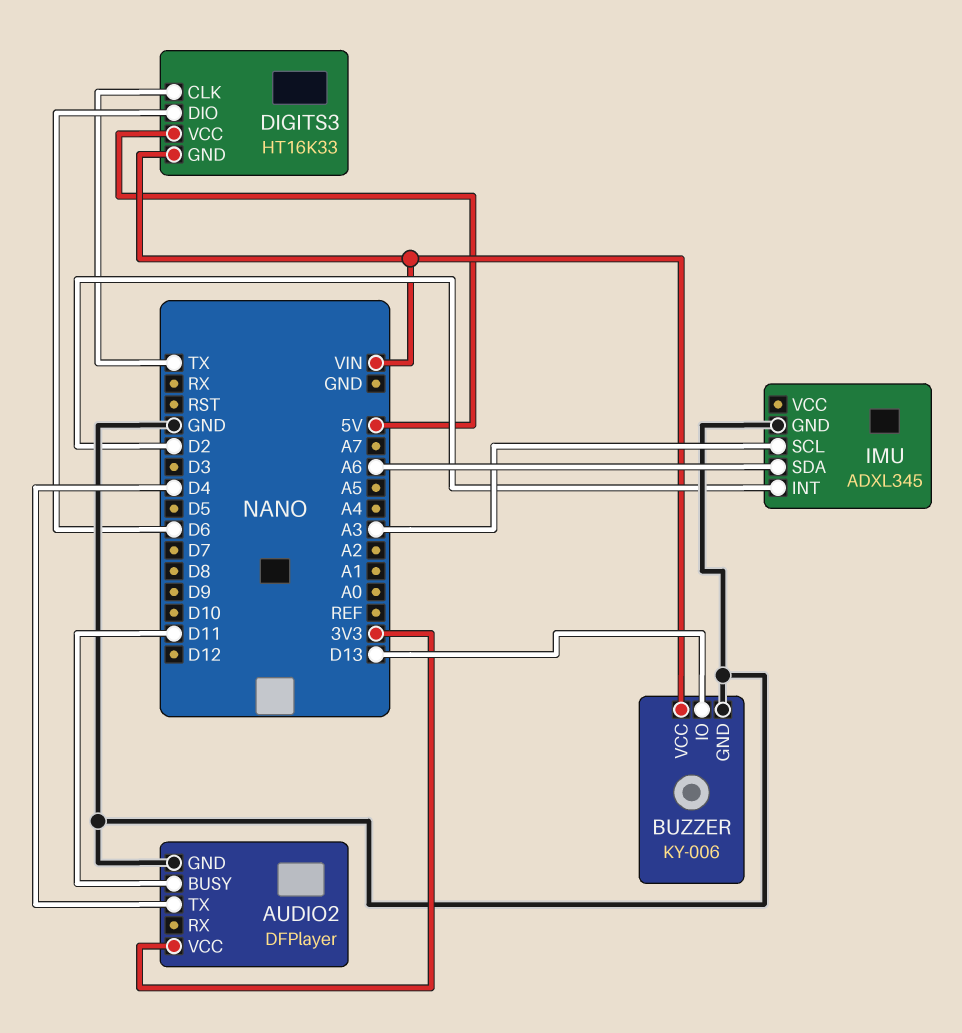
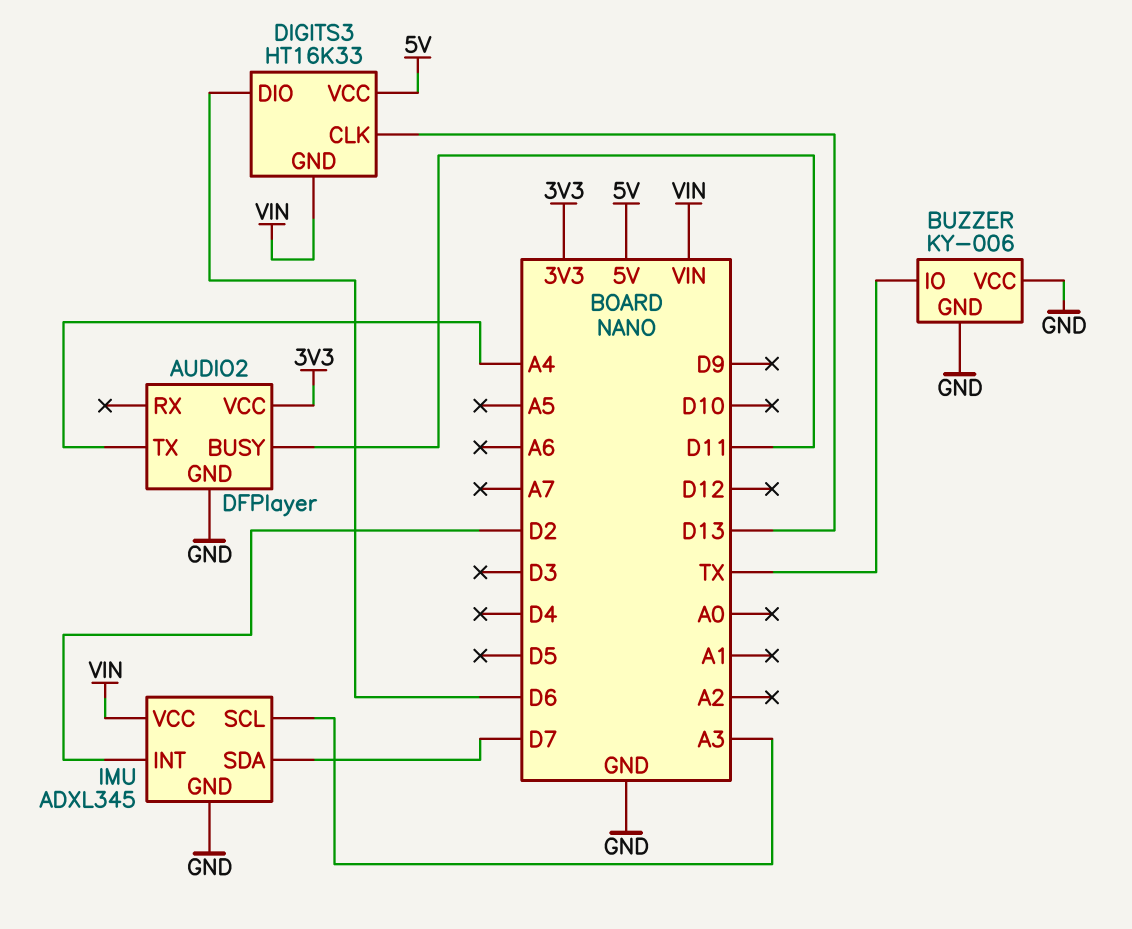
AUDIO2 pin TX: D4 -> A4
BUZZER pin IO: D13 -> TX
BUZZER pin VCC: VIN -> GND
DIGITS3 pin CLK: TX -> D13
IMU pin SDA: A6 -> D7
IMU pin VCC: none -> VIN

